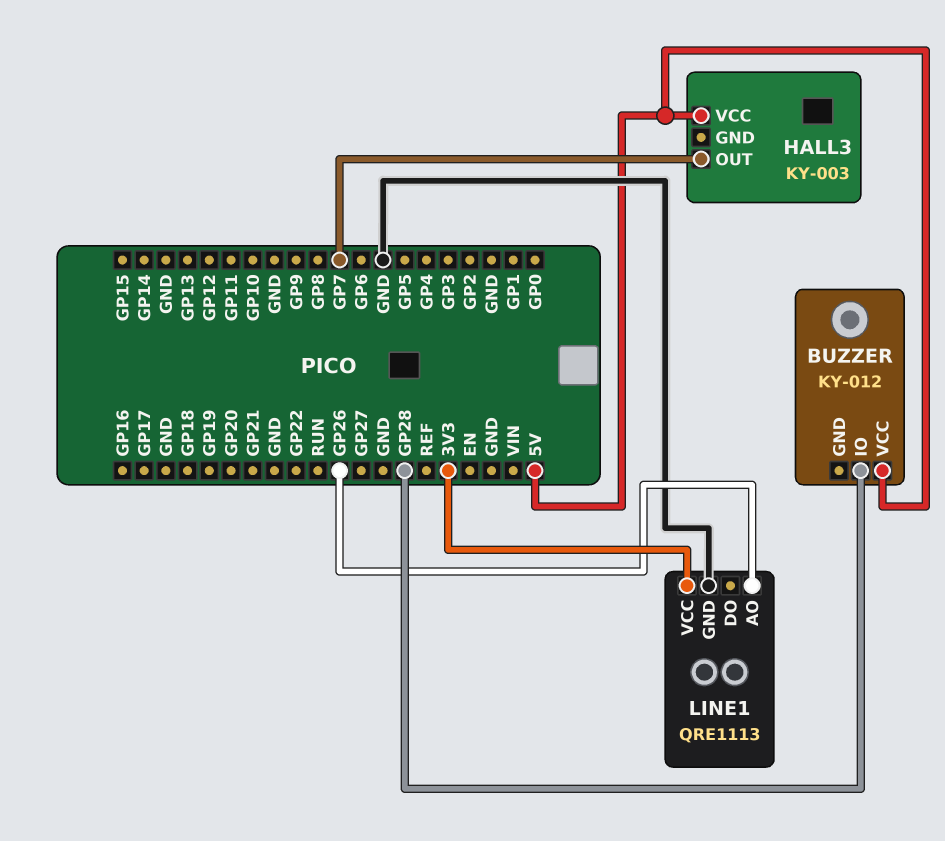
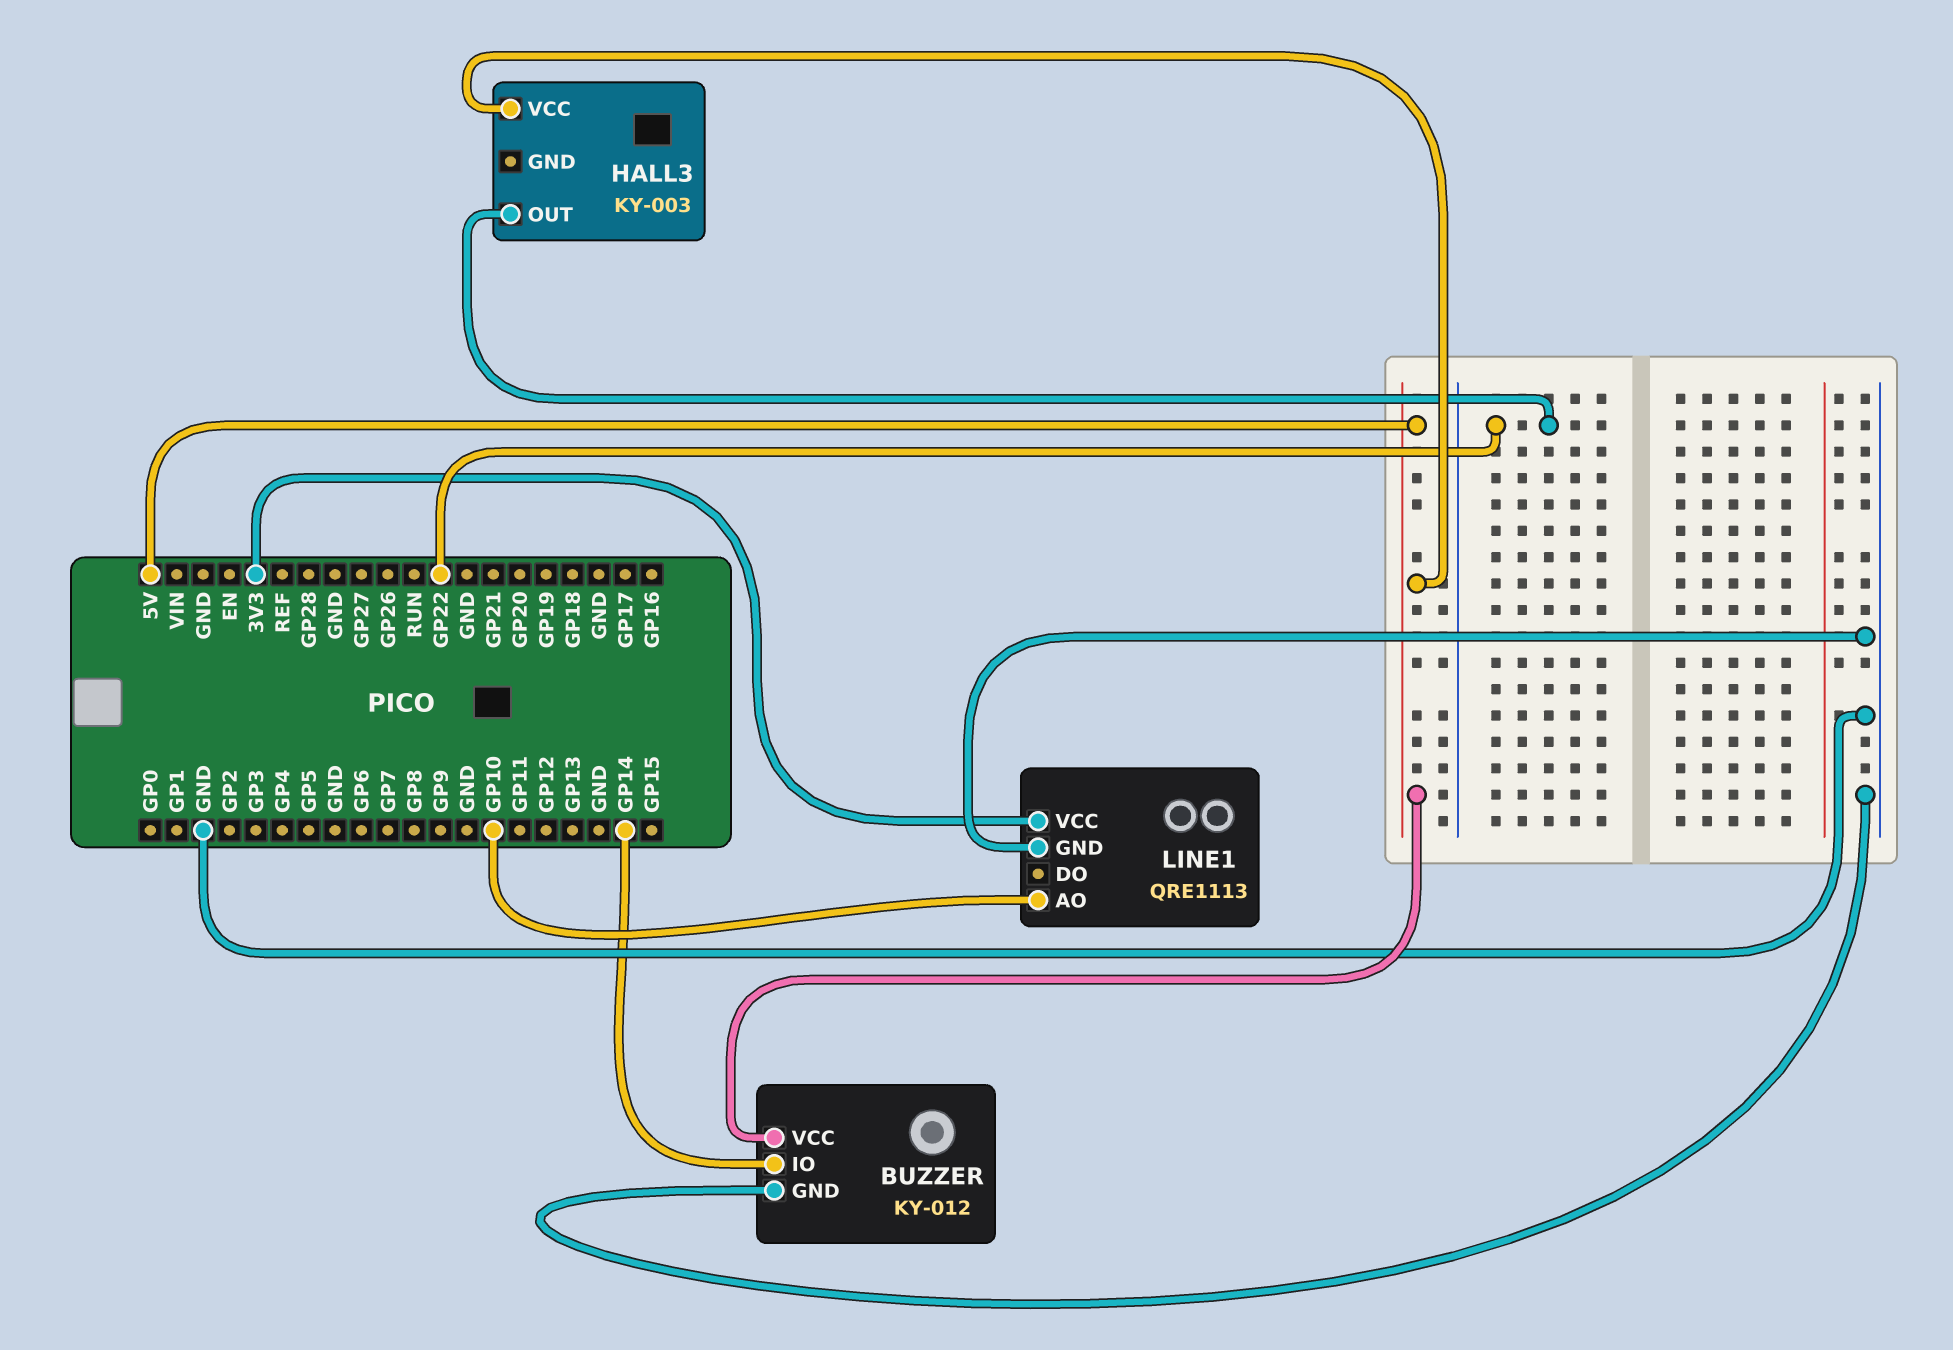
BUZZER pin GND: none -> GND
BUZZER pin IO: GP28 -> GP14
HALL3 pin OUT: GP7 -> GP22
LINE1 pin AO: GP26 -> GP10

